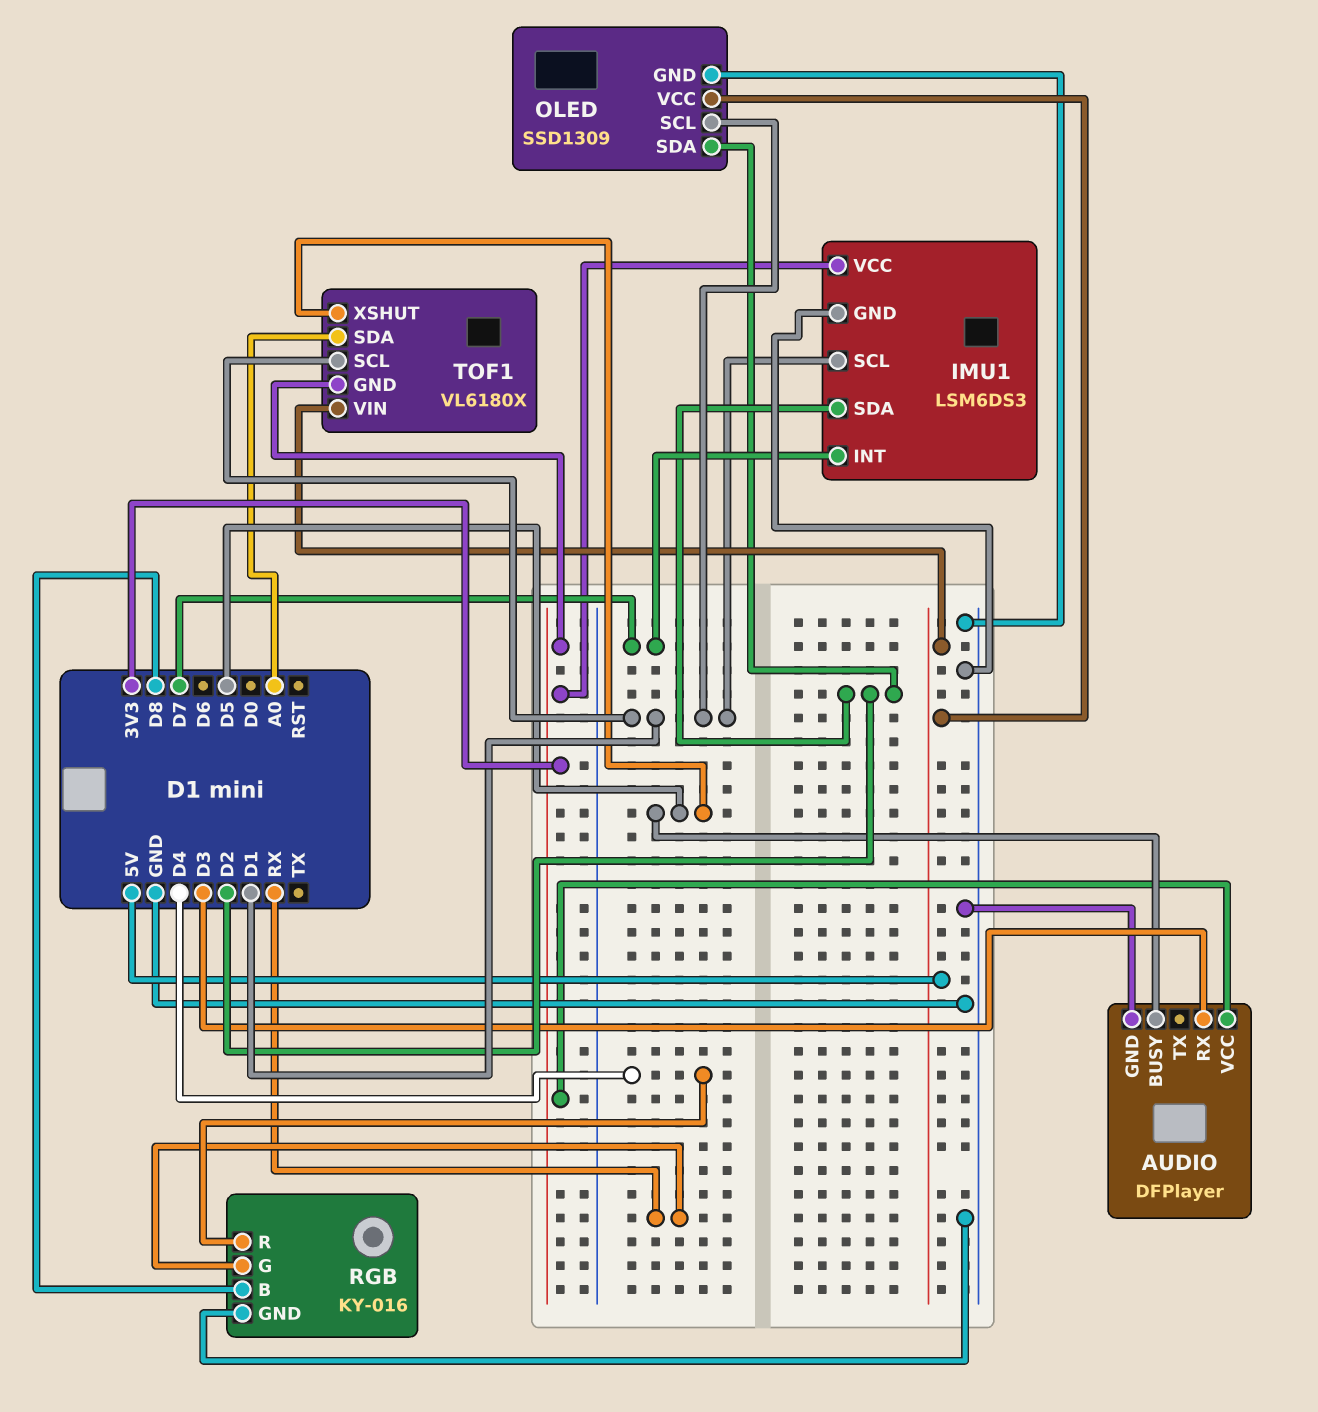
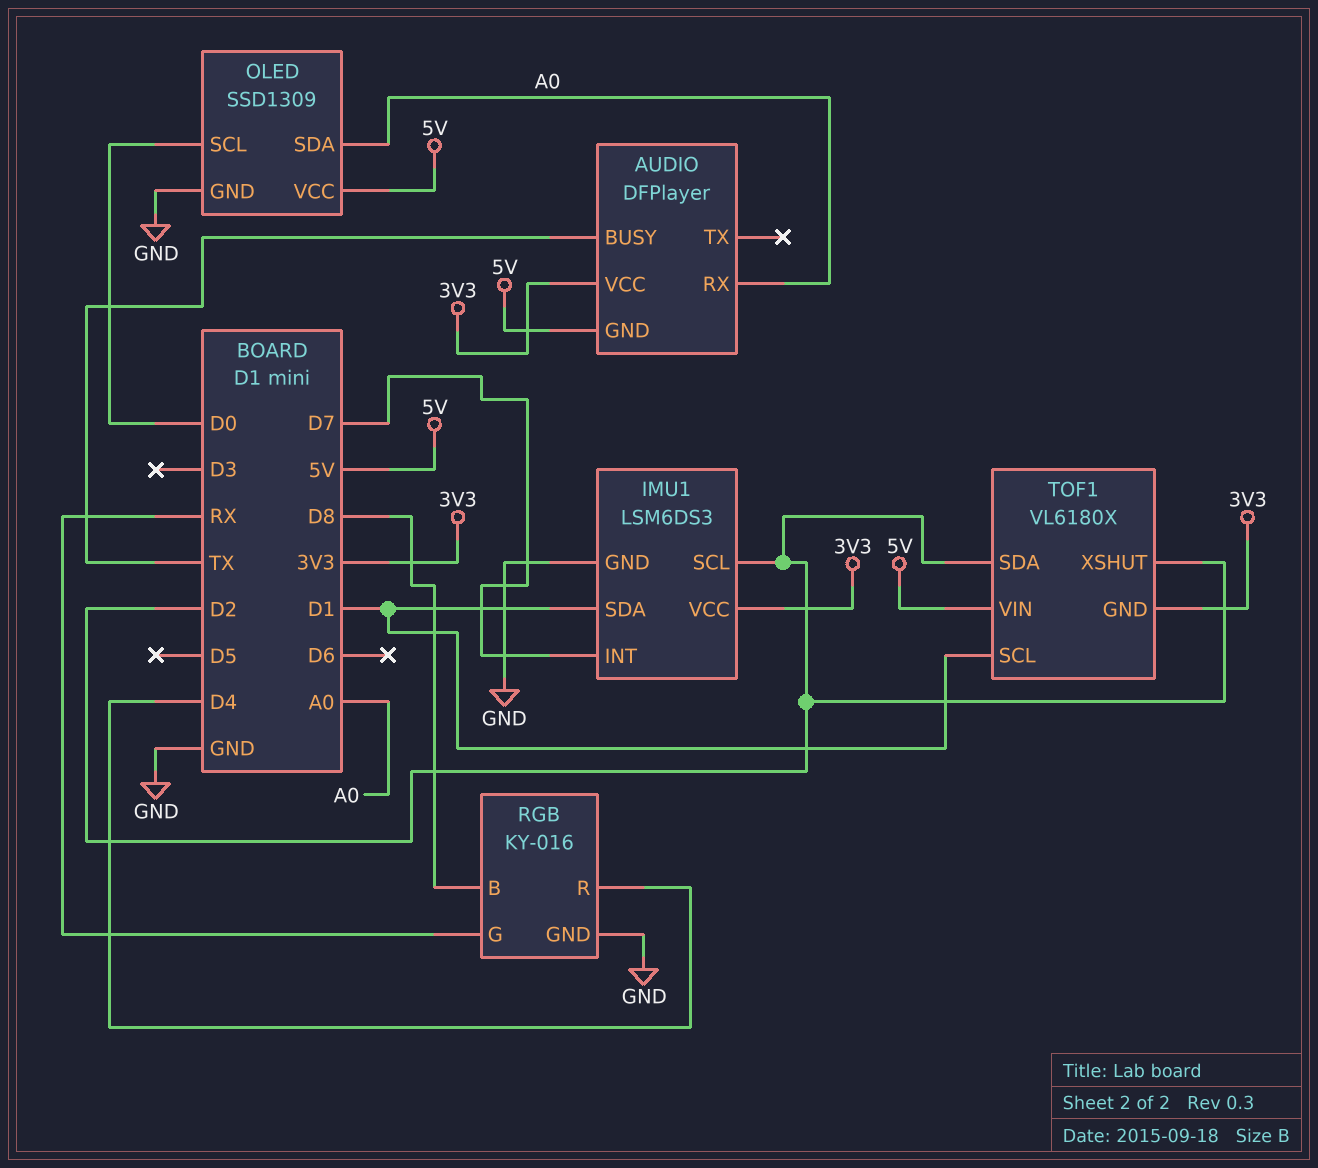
AUDIO pin BUSY: D5 -> TX
AUDIO pin GND: GND -> 5V
AUDIO pin RX: D3 -> A0
IMU1 pin SCL: D1 -> D2
IMU1 pin SDA: D2 -> D1
OLED pin SCL: D1 -> D0
OLED pin SDA: D2 -> A0
TOF1 pin SDA: A0 -> D2
TOF1 pin XSHUT: D5 -> D2

